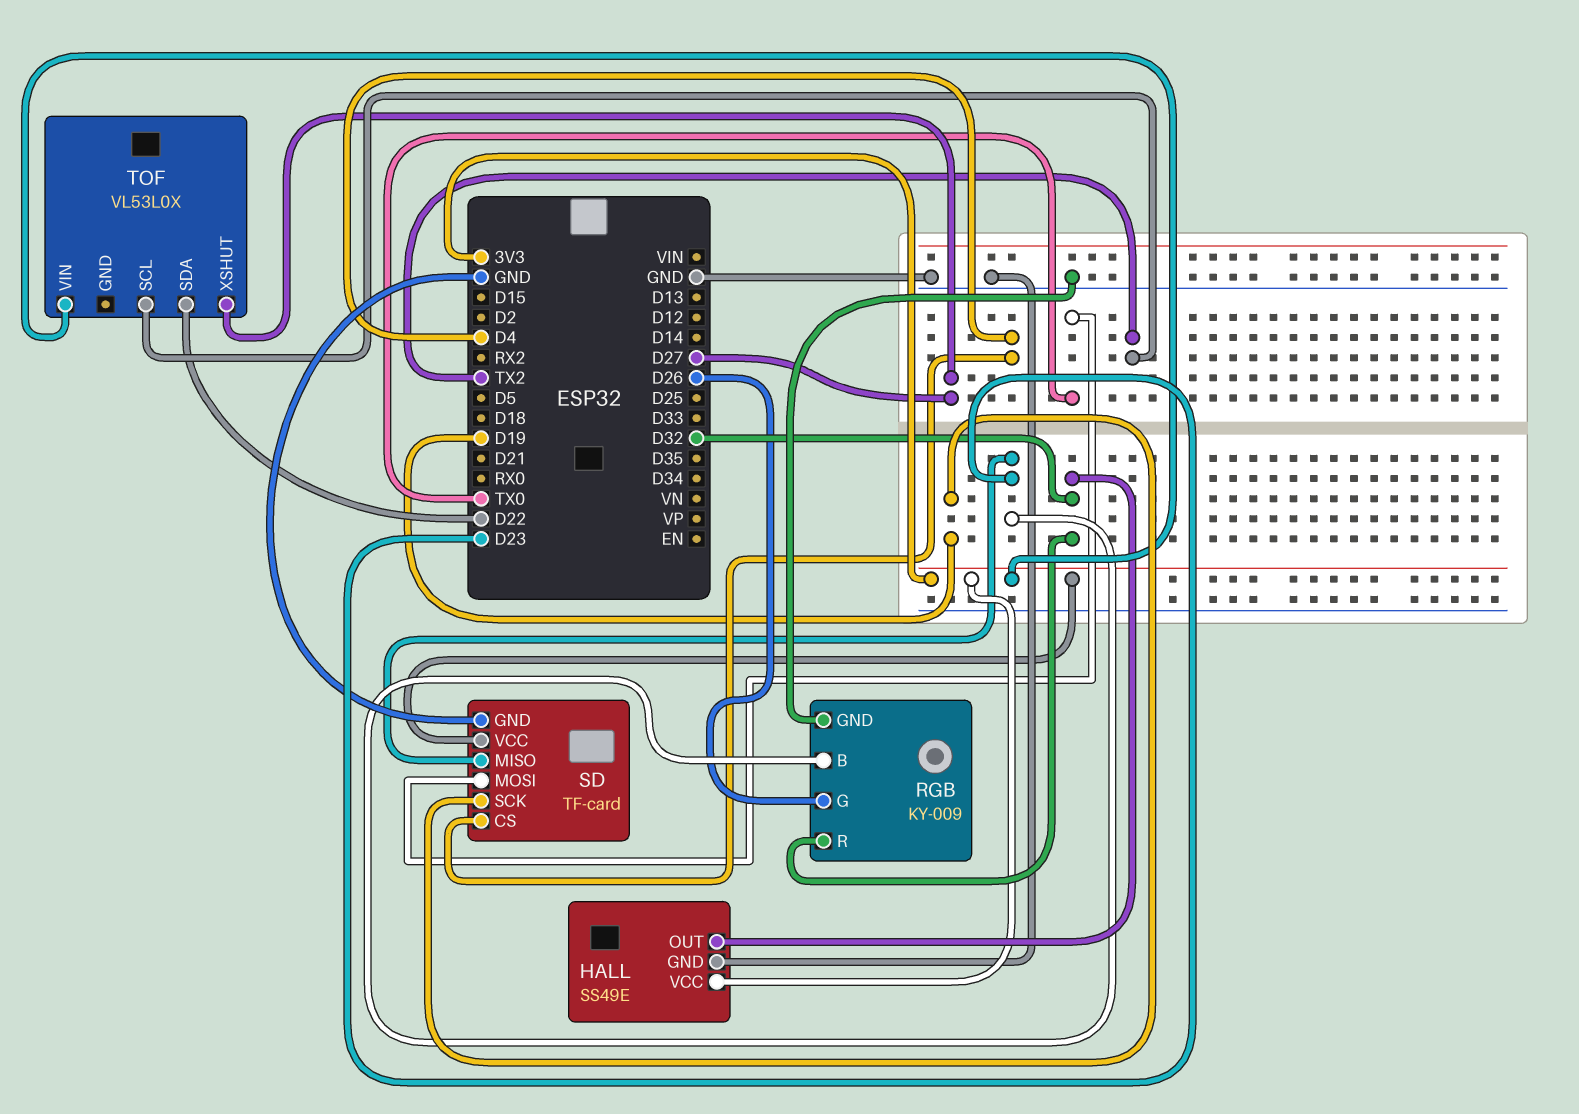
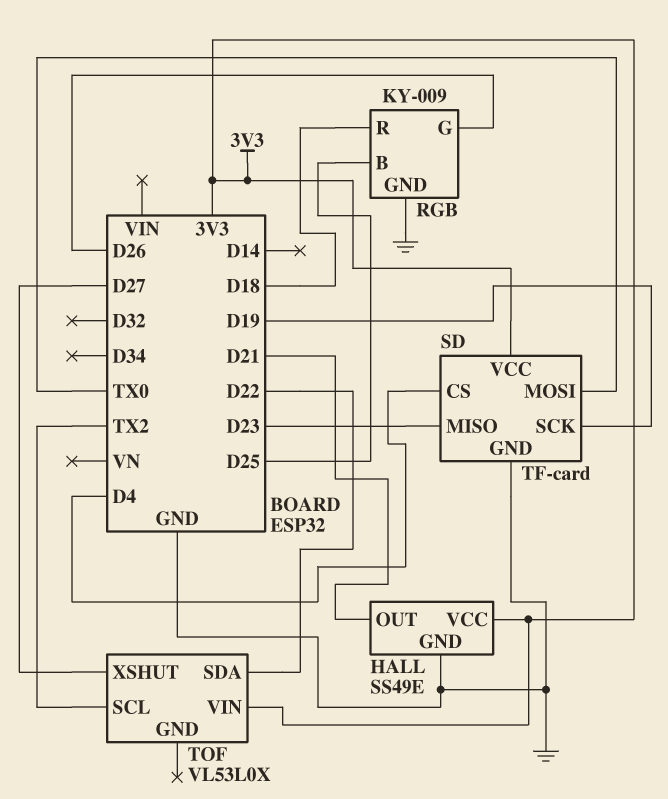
HALL pin OUT: D32 -> D21
RGB pin B: D23 -> D25
RGB pin R: D32 -> D18

